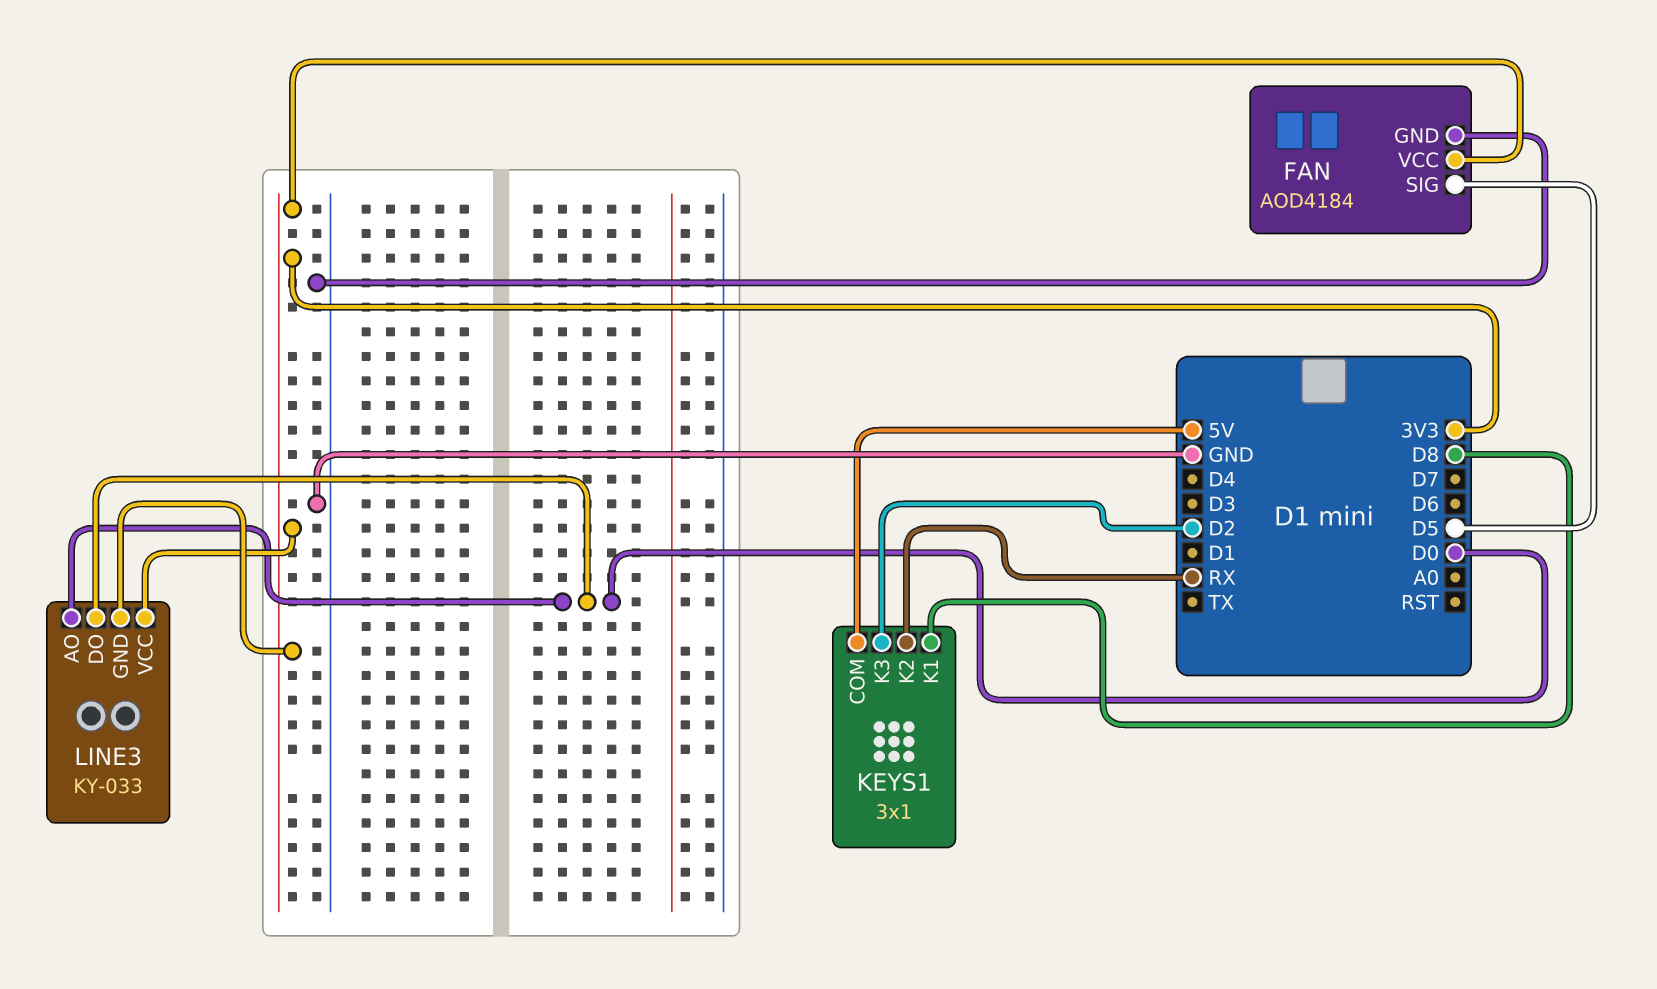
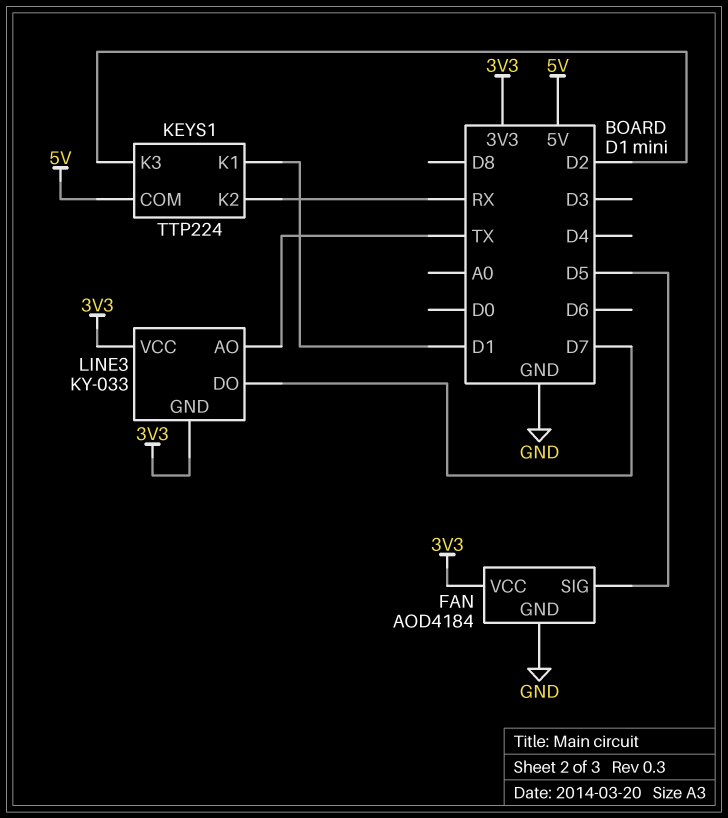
KEYS1: 3x1 -> TTP224
KEYS1 pin K1: D8 -> D1
LINE3 pin AO: D0 -> TX
LINE3 pin DO: D0 -> D7

